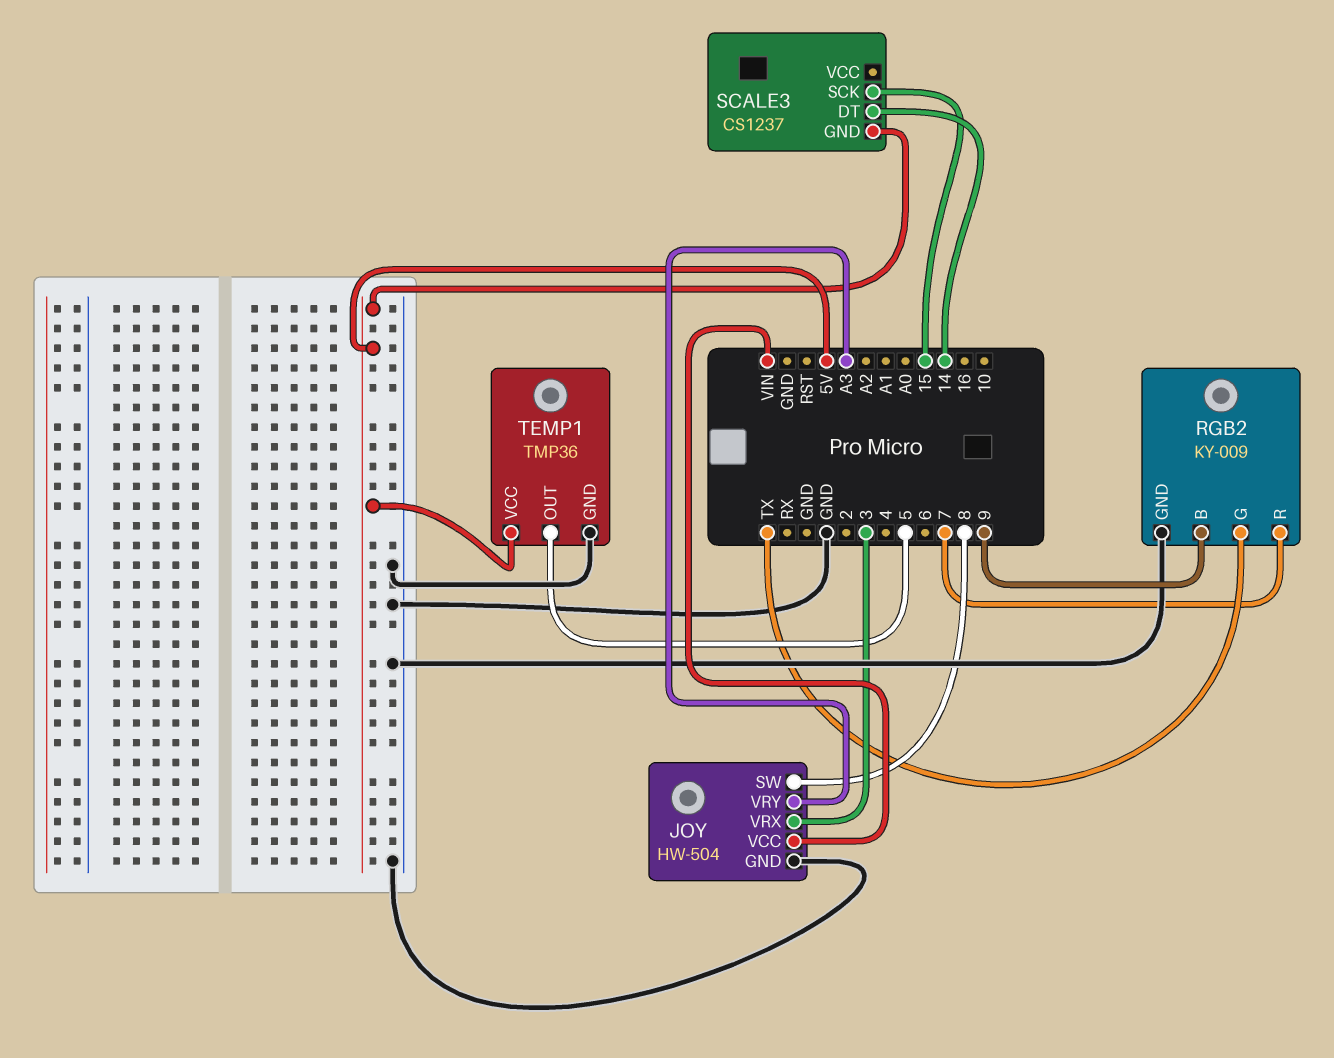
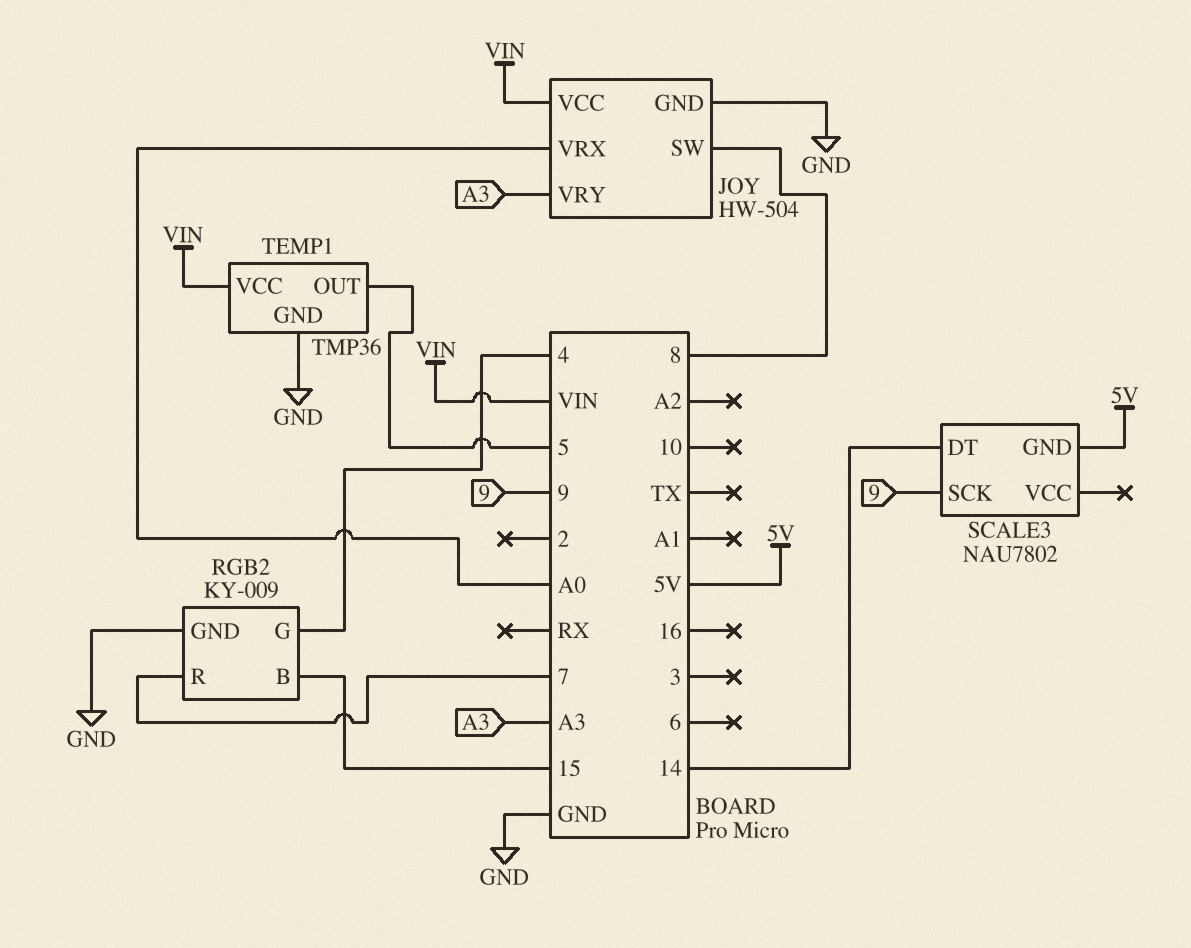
JOY pin VRX: 3 -> A0
RGB2 pin B: 9 -> 15
RGB2 pin G: TX -> 4
SCALE3: CS1237 -> NAU7802
SCALE3 pin SCK: 15 -> 9
TEMP1 pin VCC: 5V -> VIN

